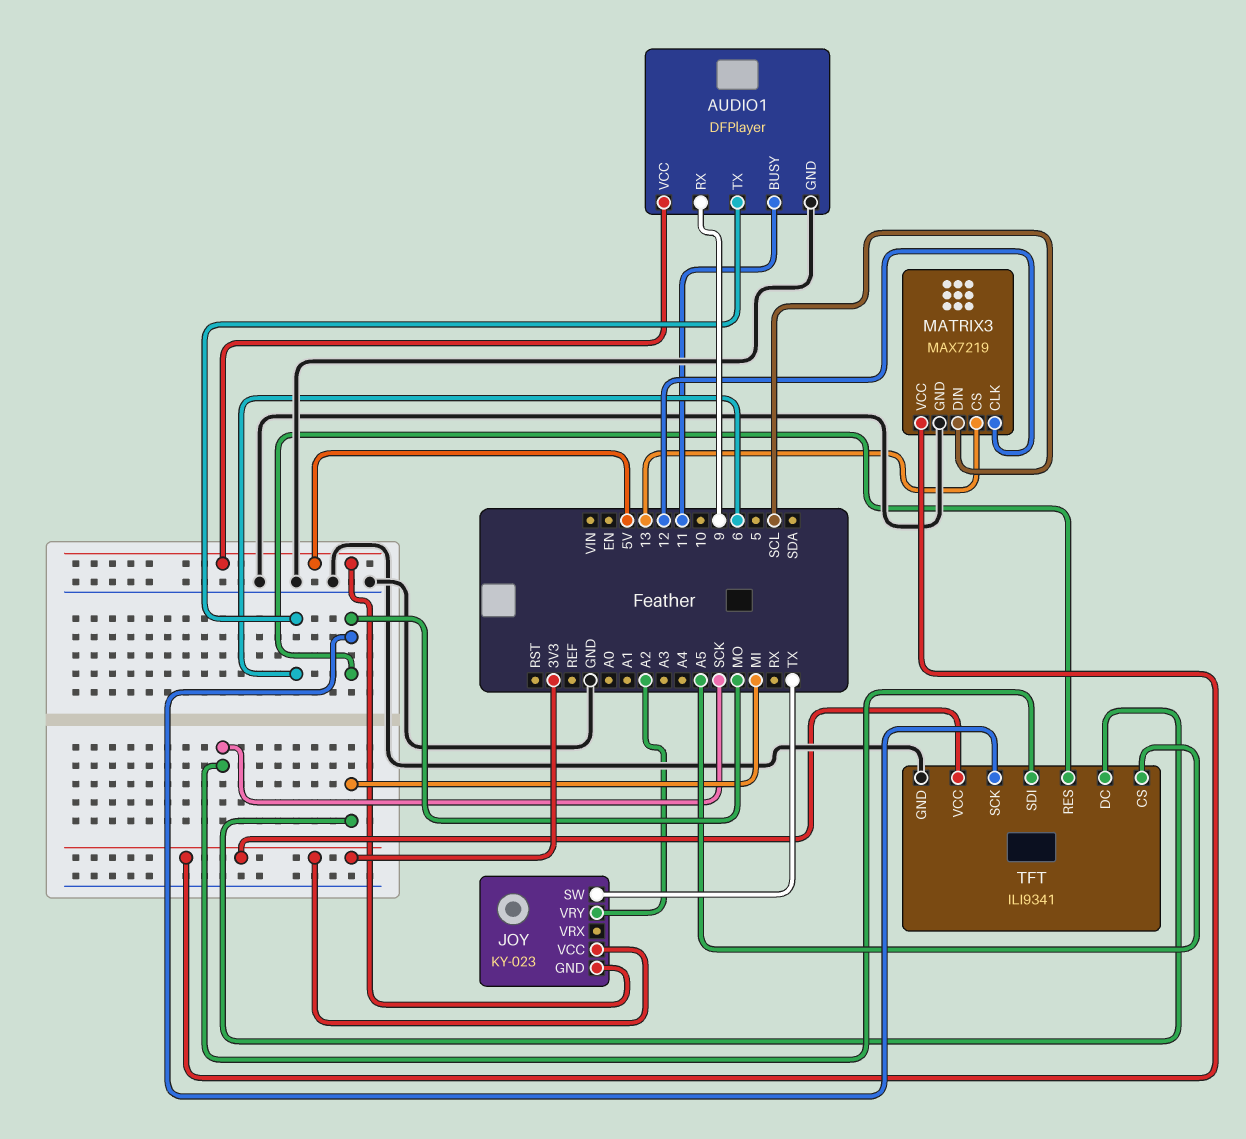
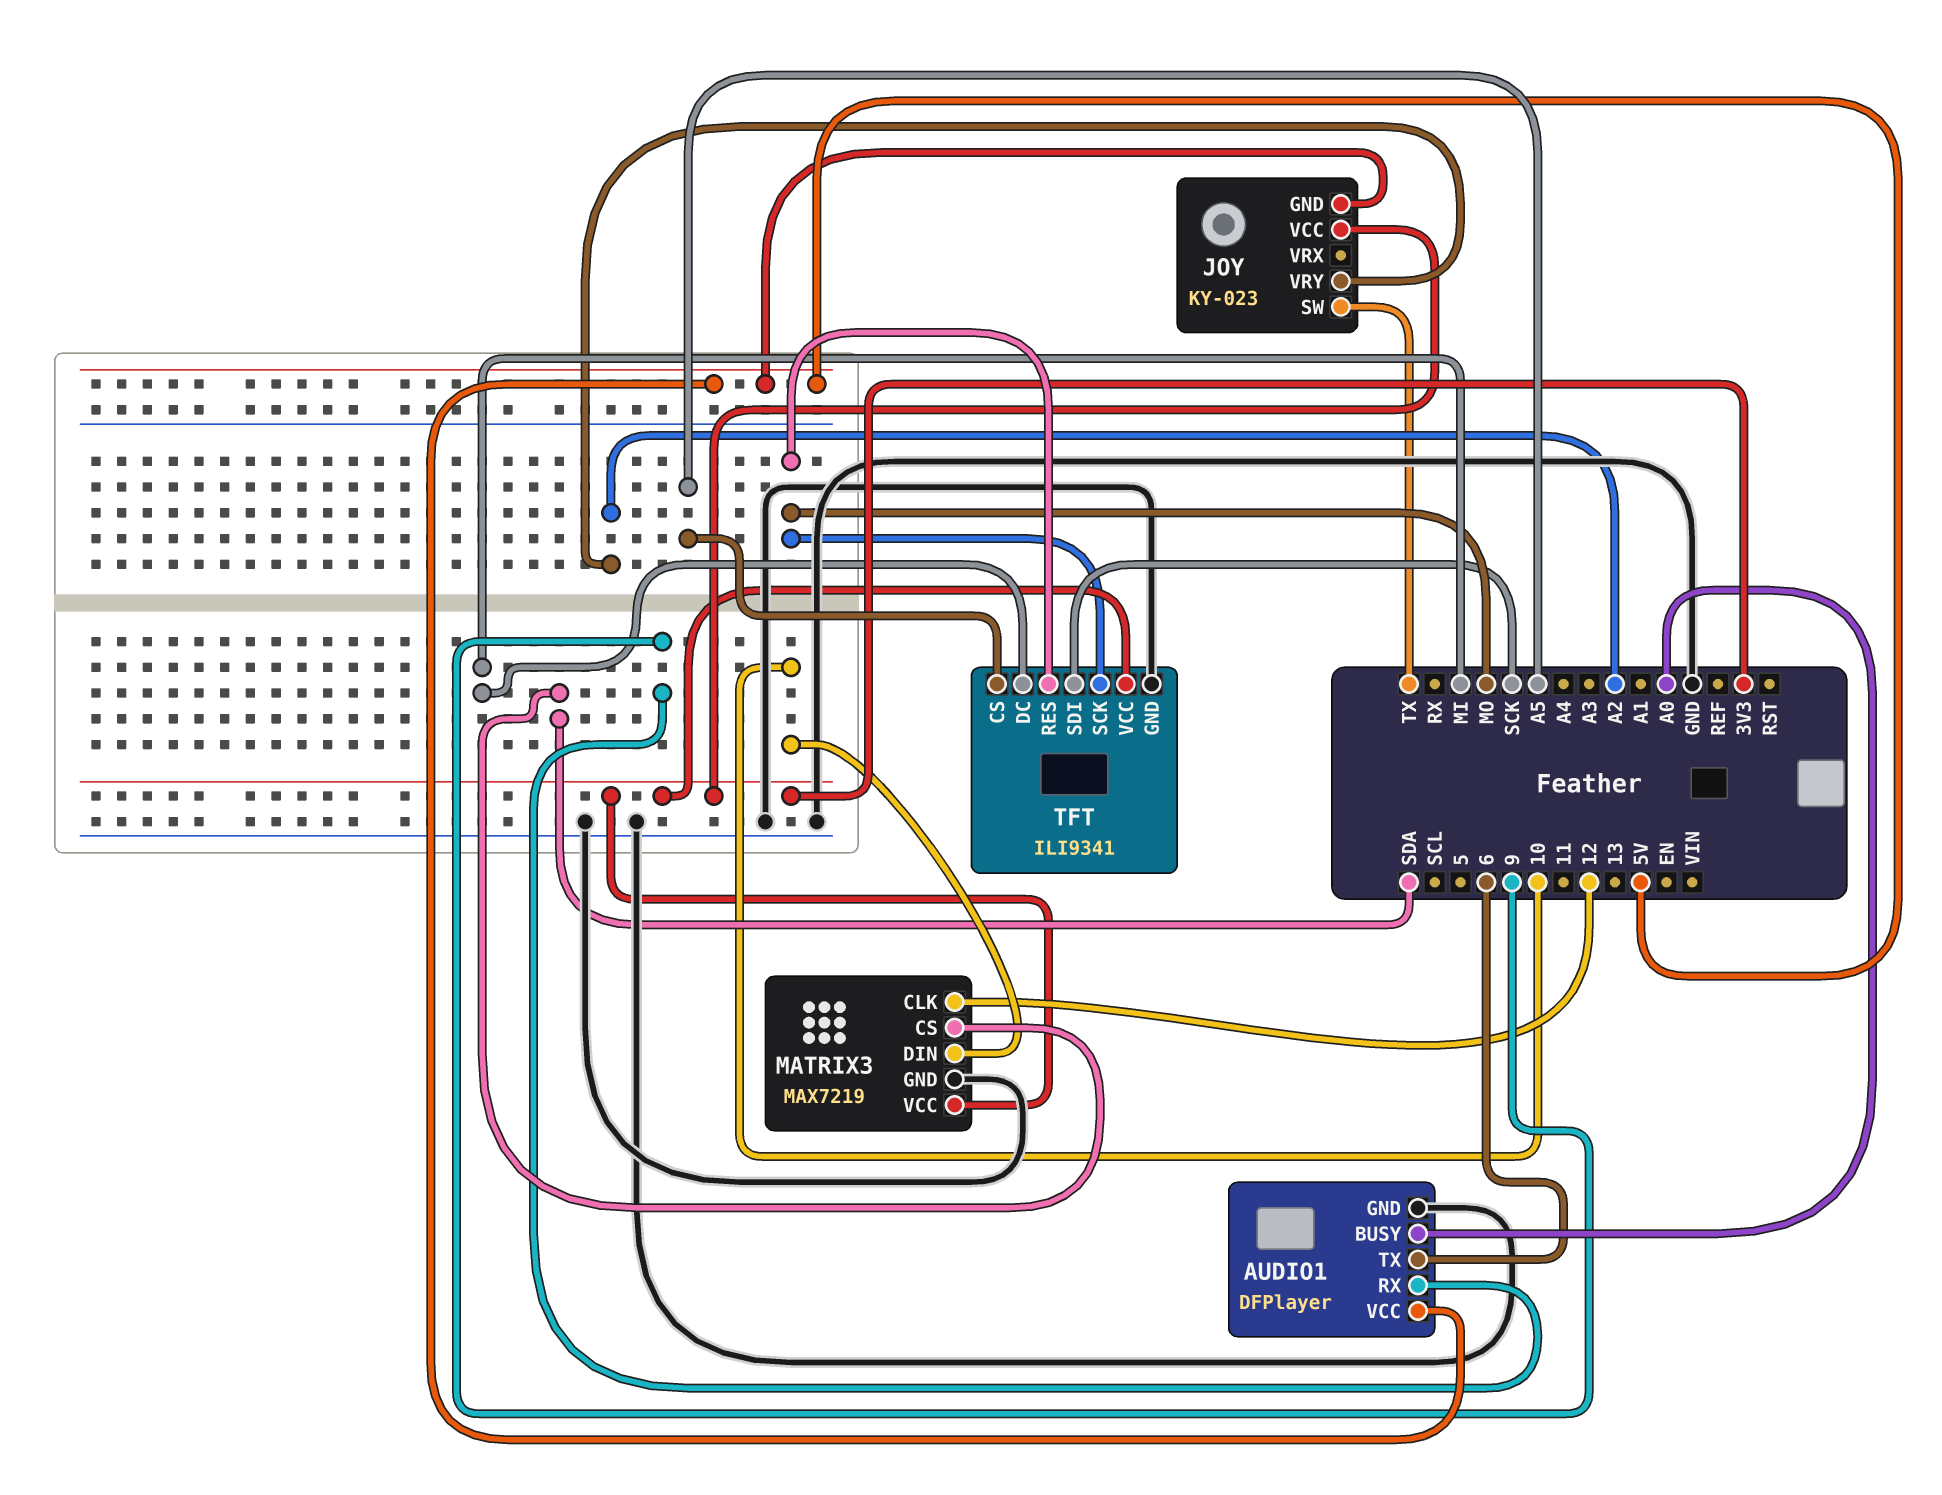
AUDIO1 pin BUSY: 11 -> A0
MATRIX3 pin CS: 13 -> SDA
MATRIX3 pin DIN: SCL -> 10

